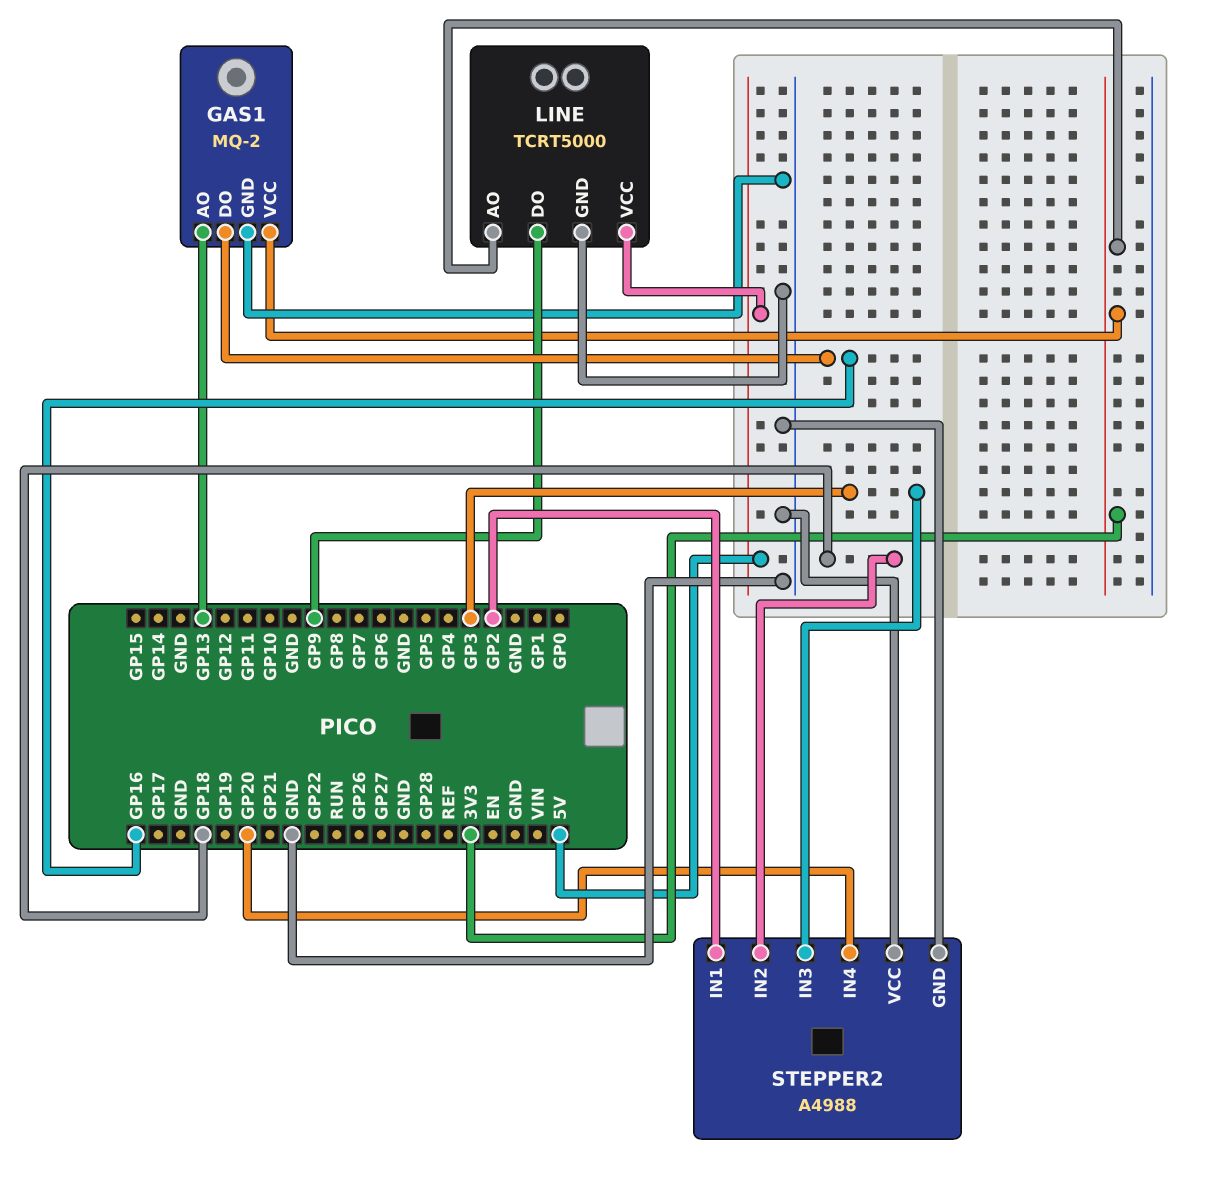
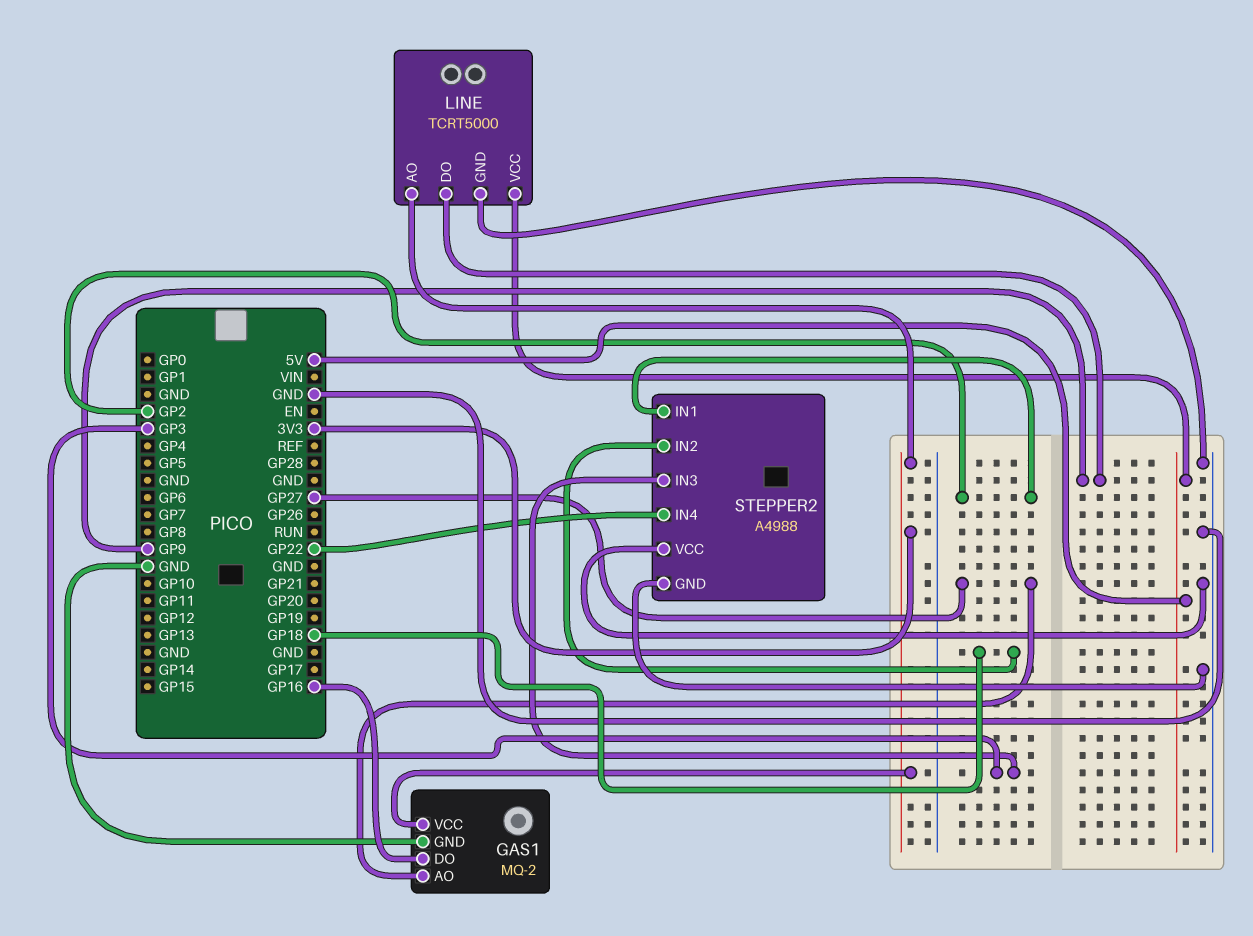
GAS1 pin AO: GP13 -> GP27
STEPPER2 pin IN4: GP20 -> GP22

